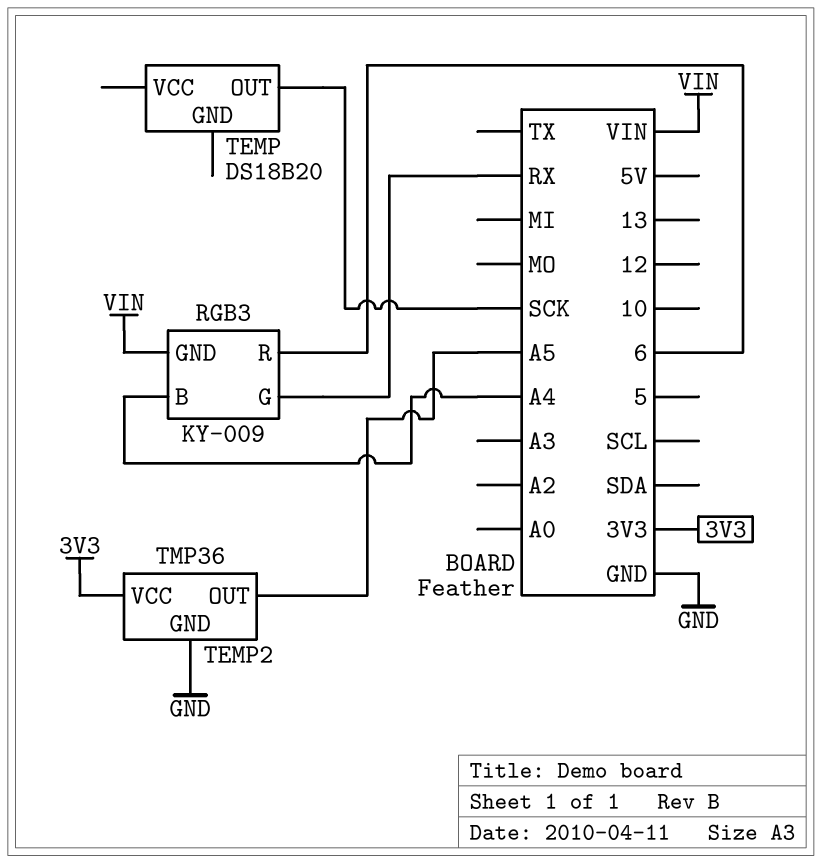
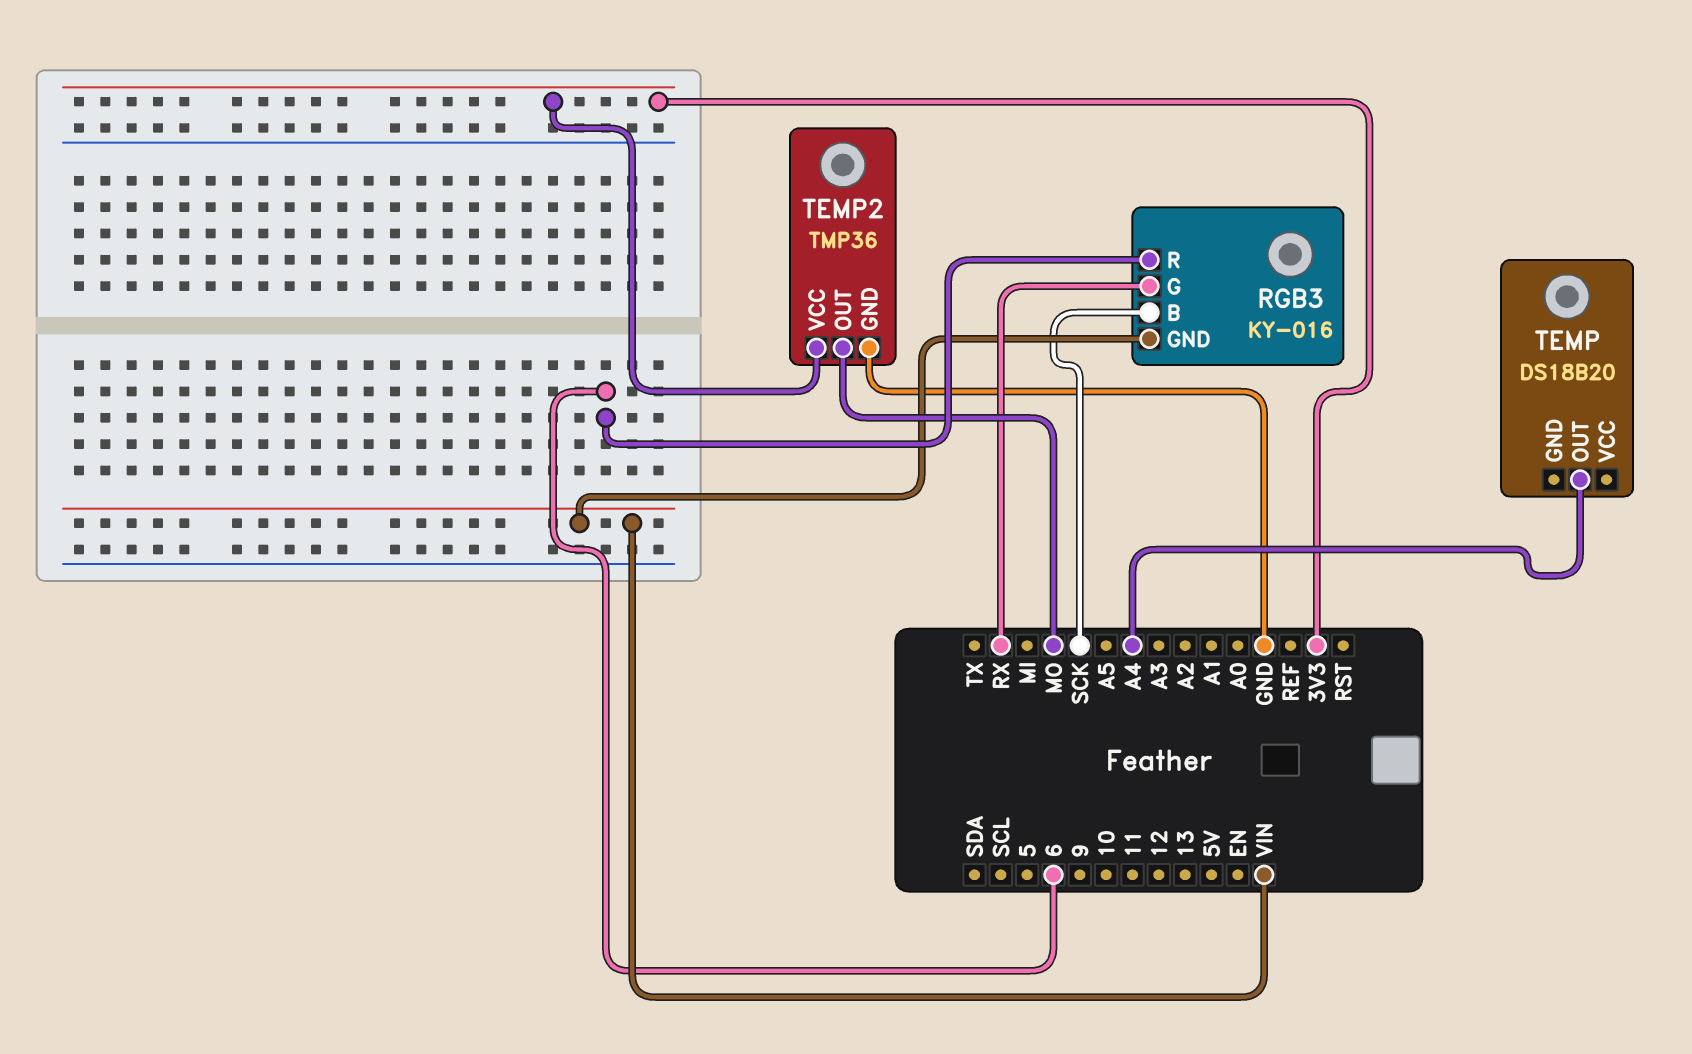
RGB3: KY-009 -> KY-016
RGB3 pin B: A4 -> SCK
TEMP pin OUT: SCK -> A4
TEMP2 pin OUT: A5 -> MO

